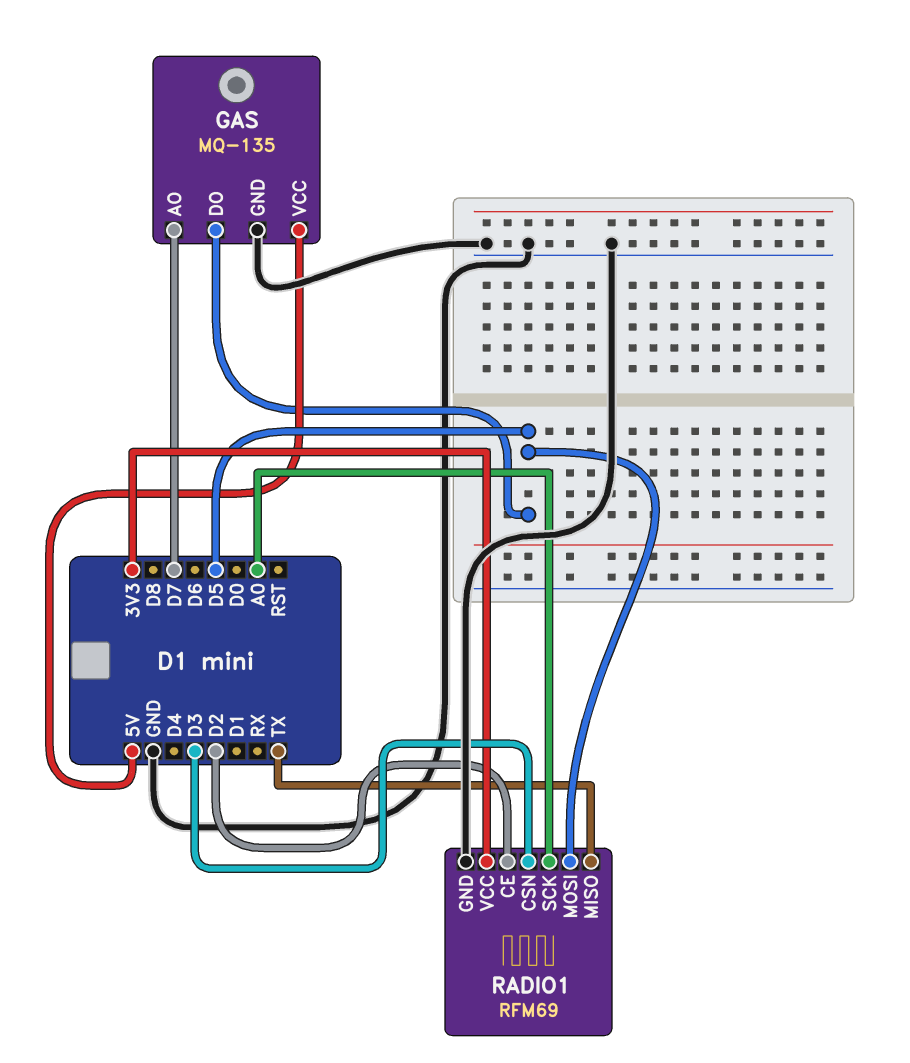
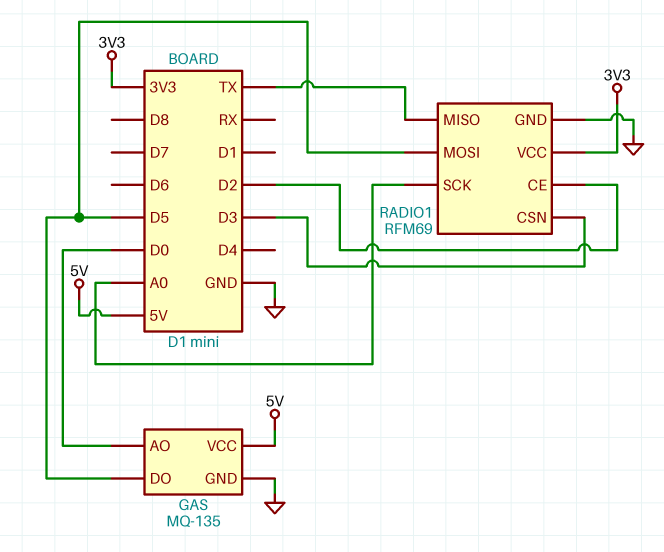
GAS pin AO: D7 -> D0

